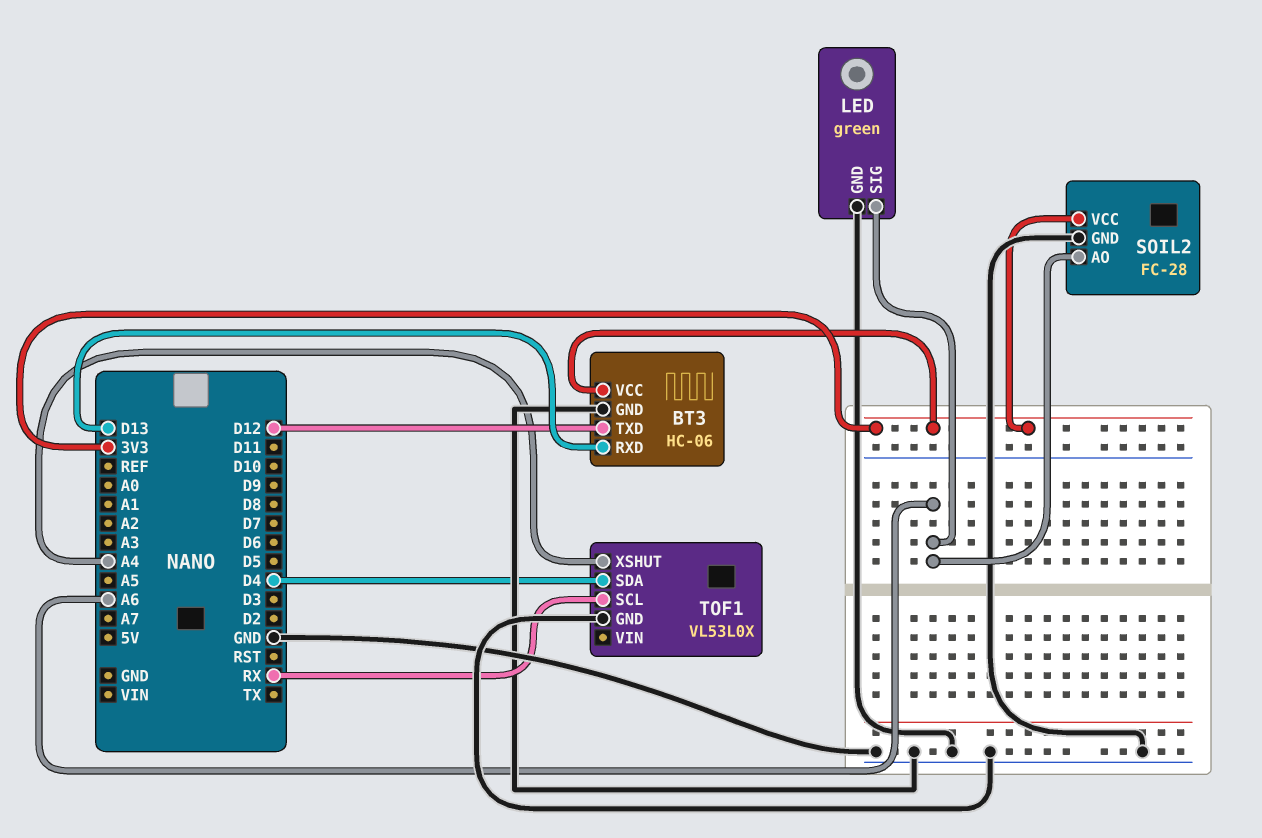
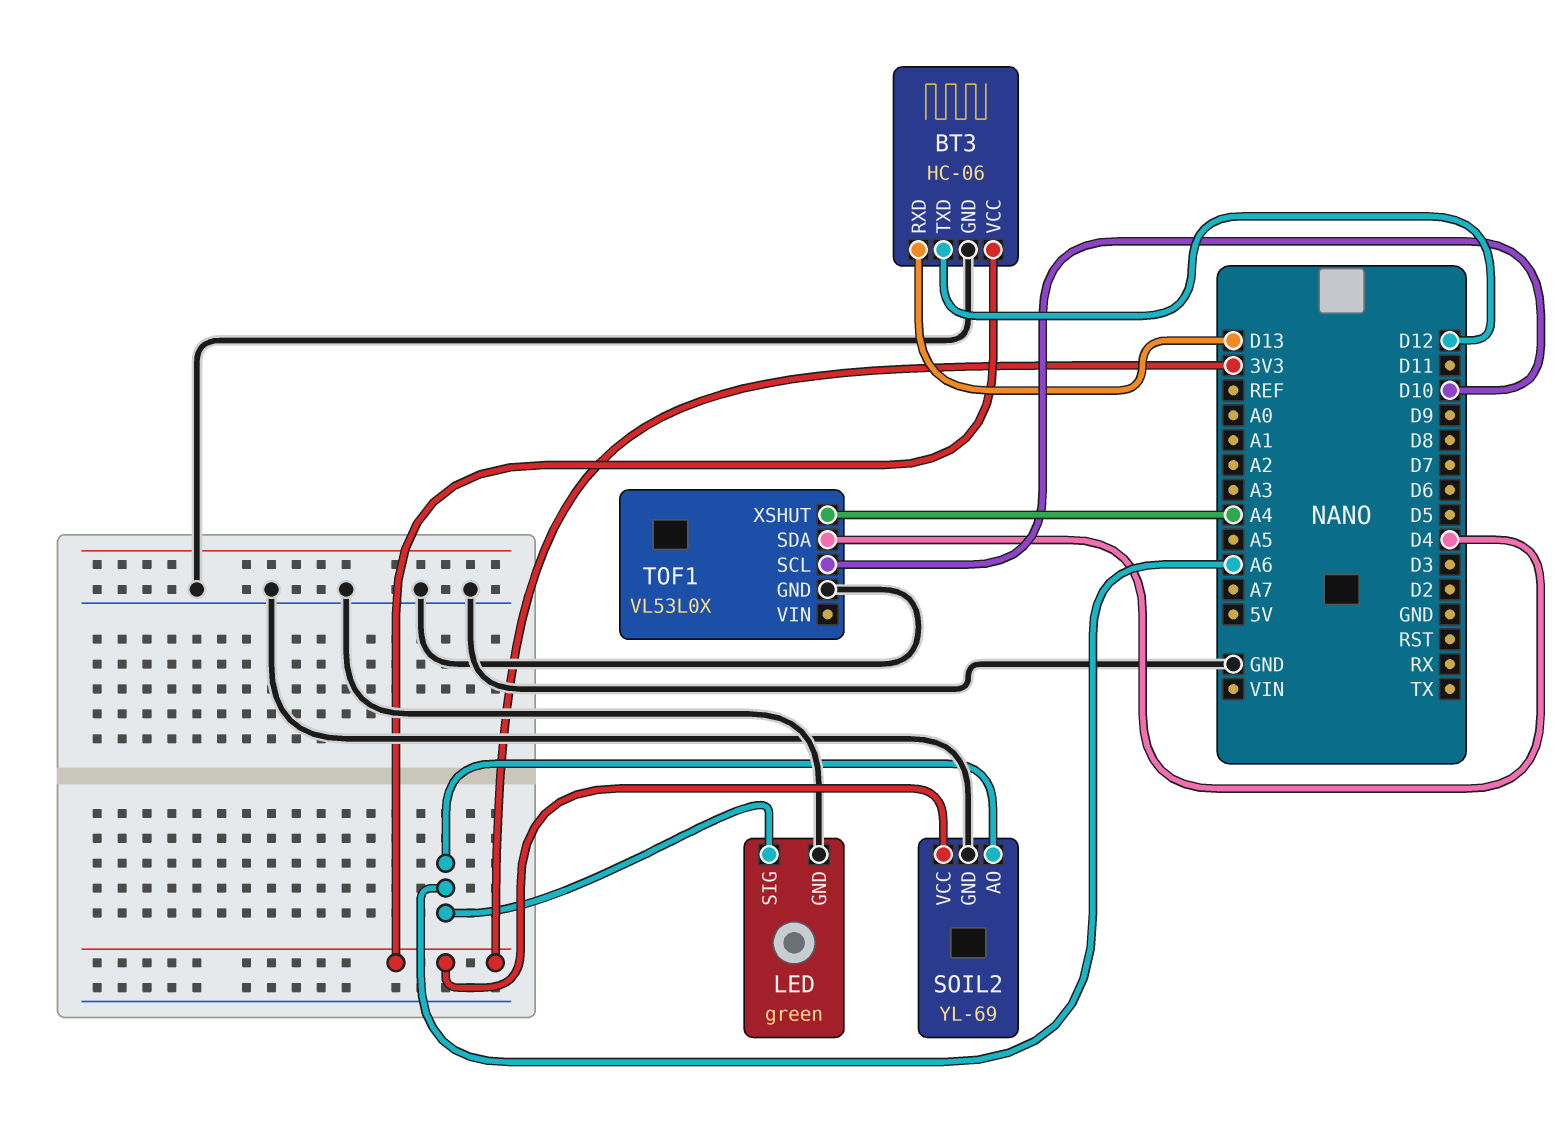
SOIL2: FC-28 -> YL-69
TOF1 pin SCL: RX -> D10

